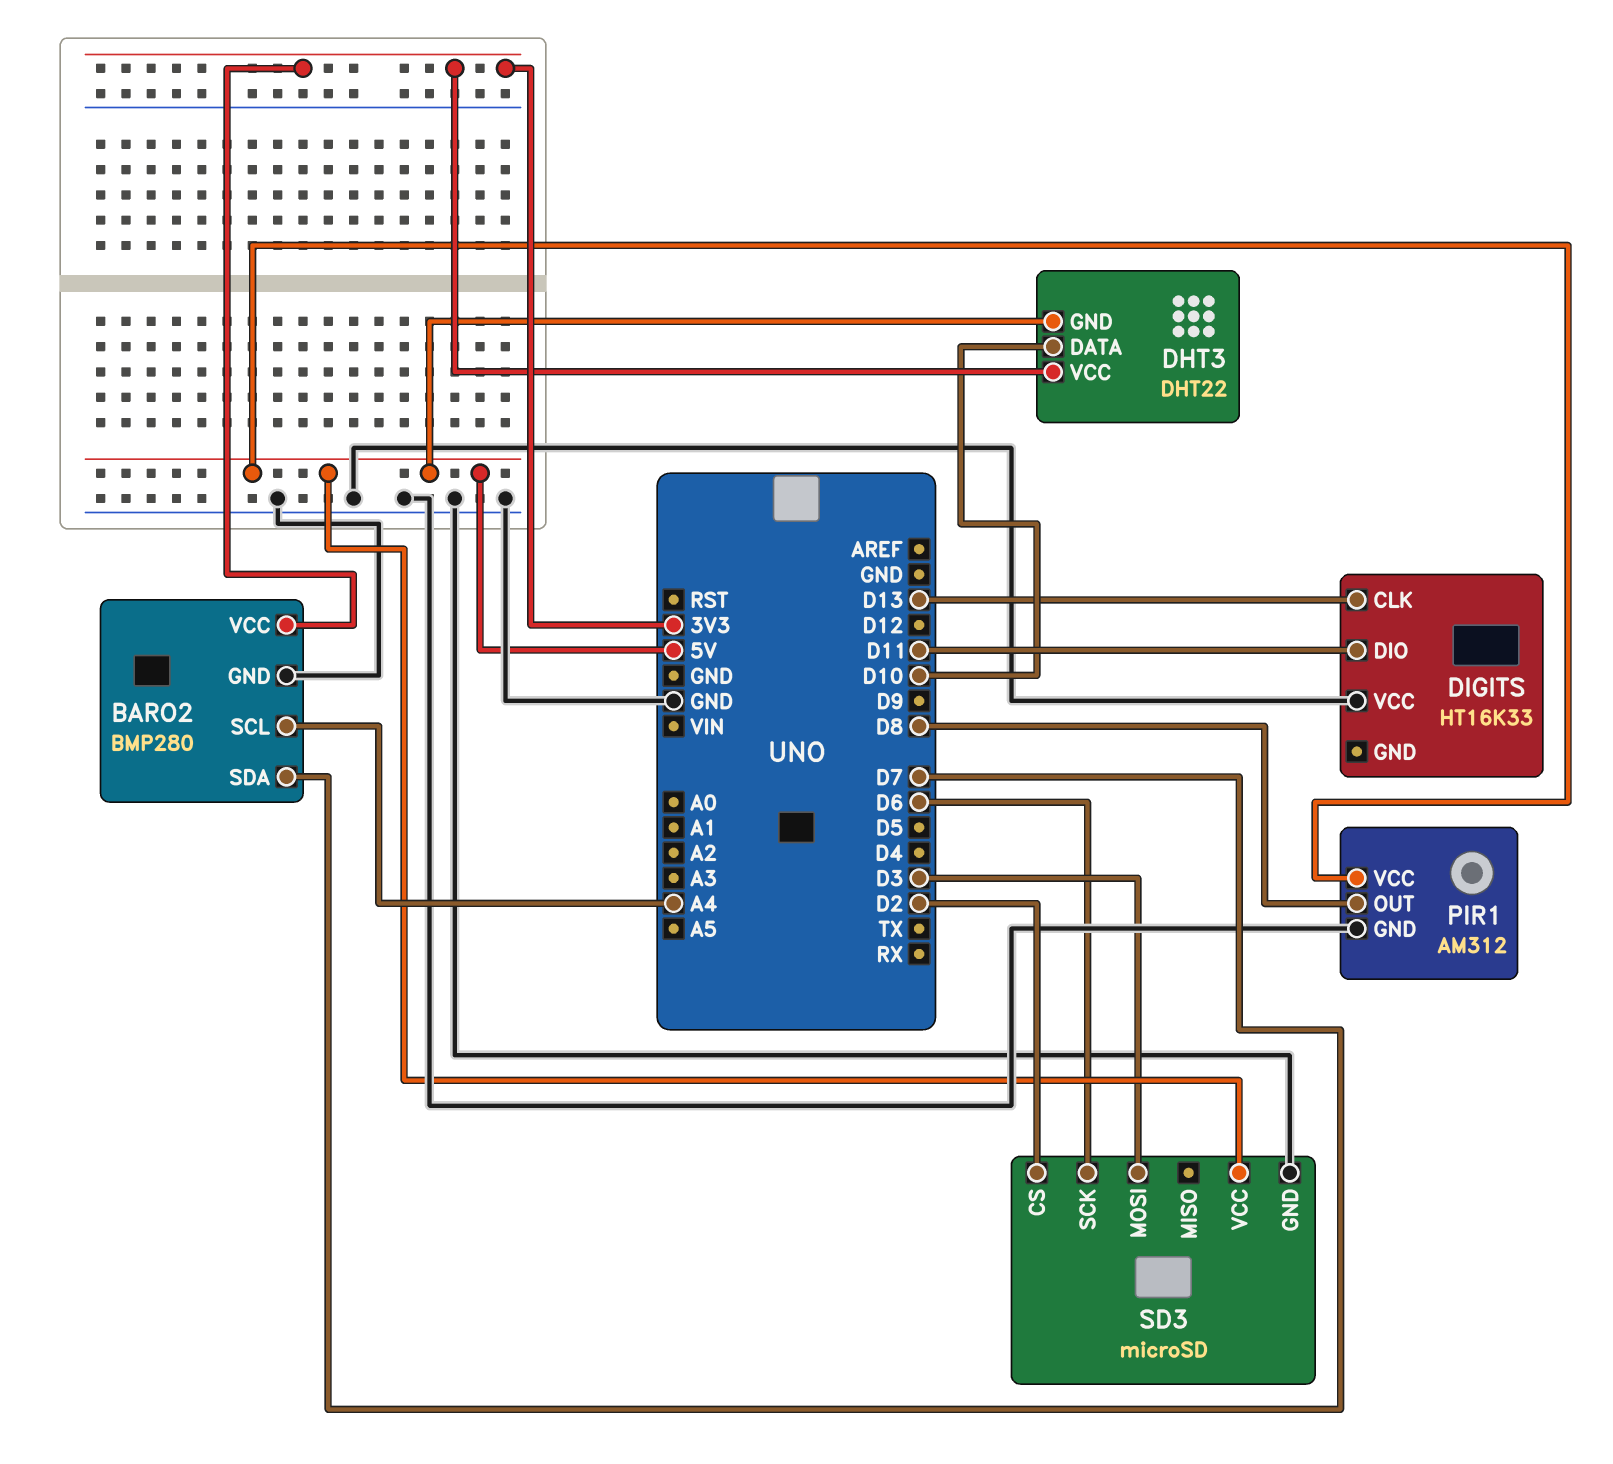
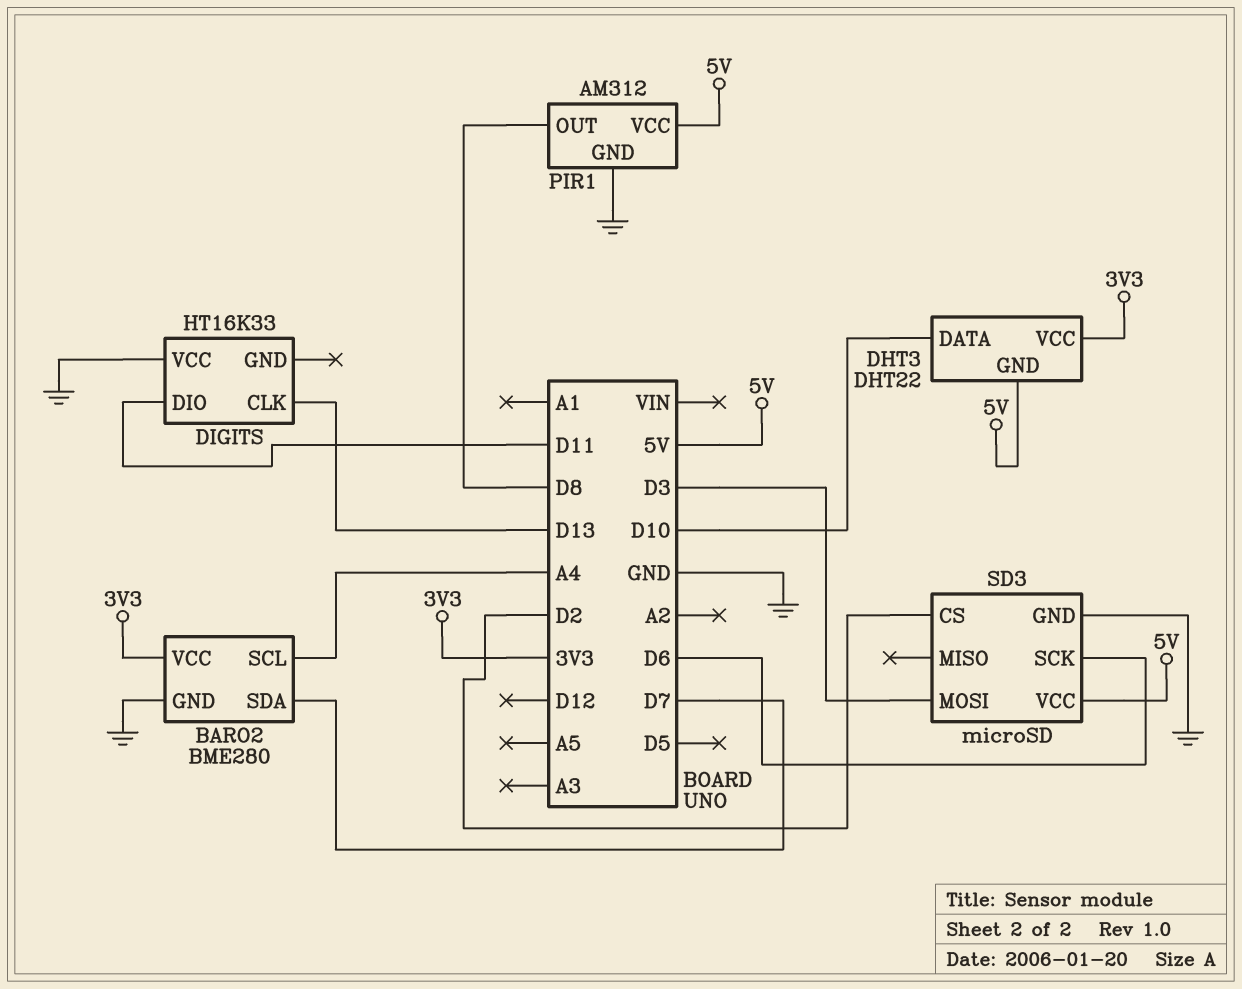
BARO2: BMP280 -> BME280

